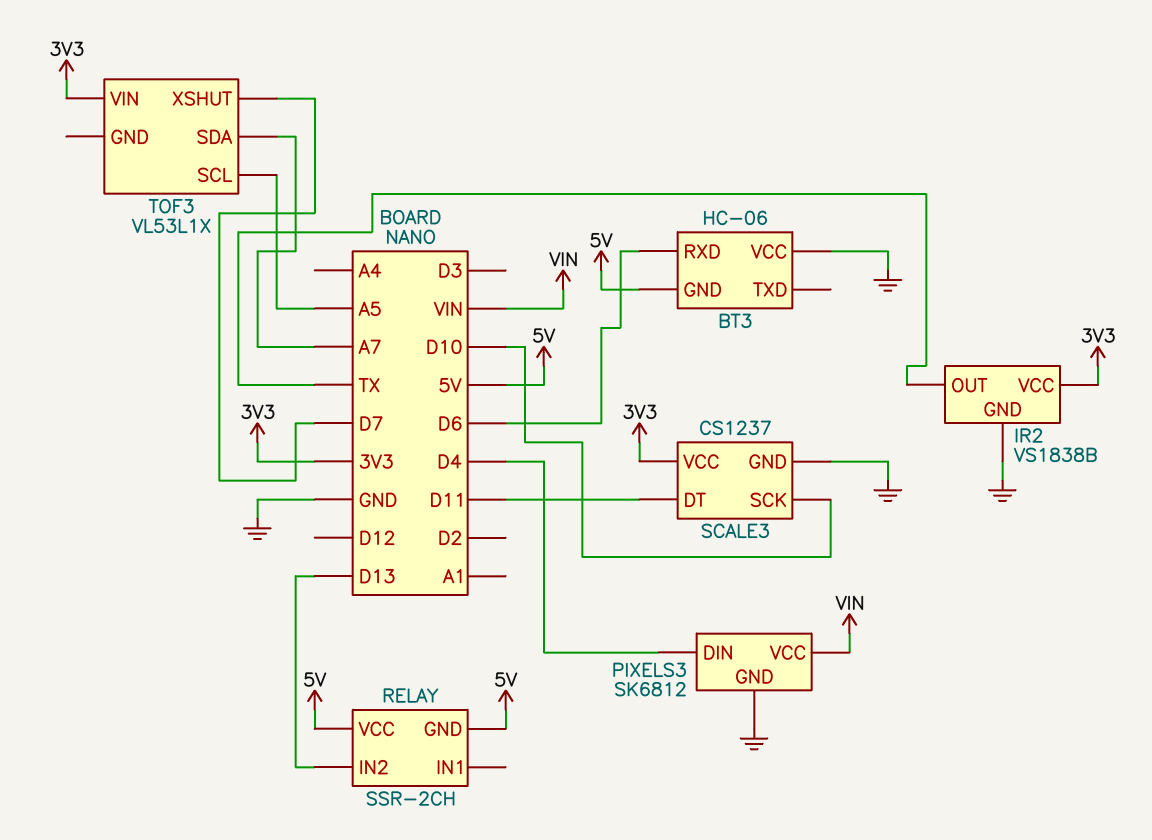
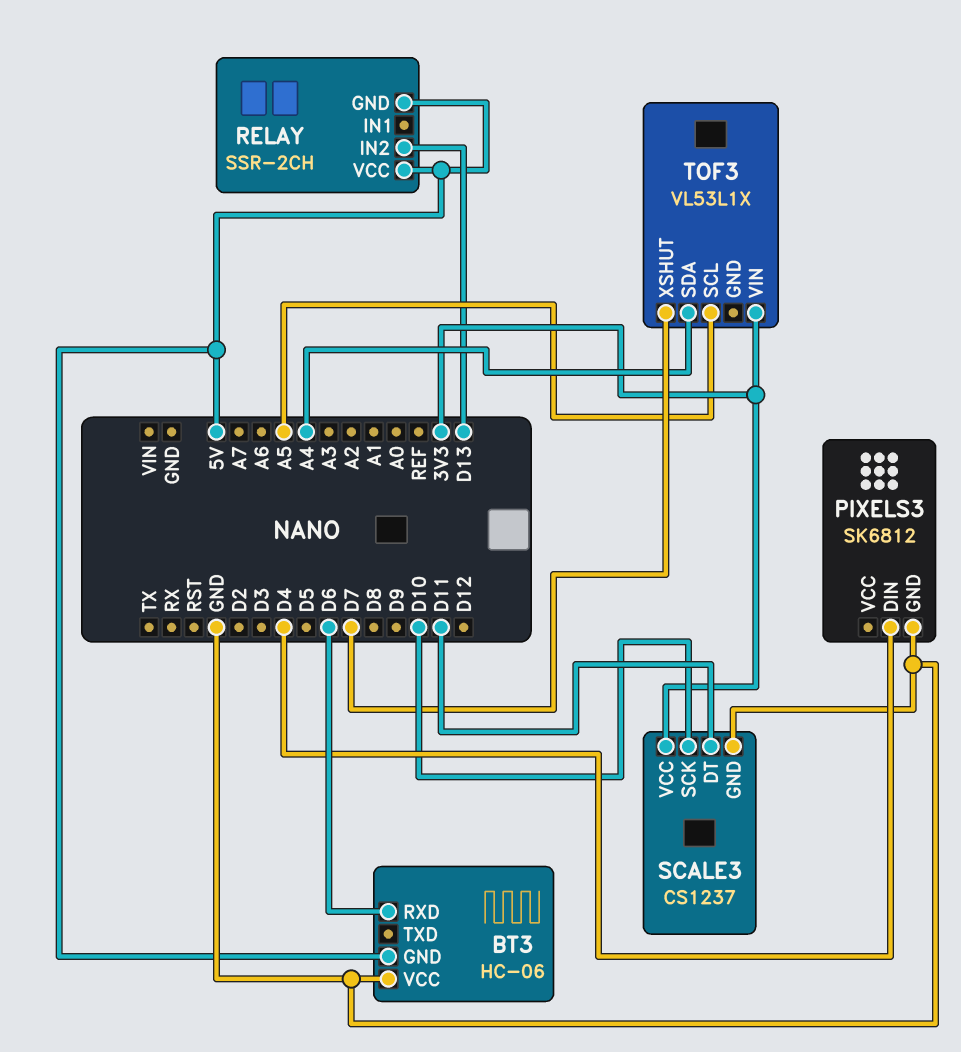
IR2: VS1838B -> none
IR2 pin GND: GND -> none
IR2 pin OUT: TX -> none
IR2 pin VCC: 3V3 -> none
PIXELS3 pin VCC: VIN -> none
TOF3 pin SDA: A7 -> A4

